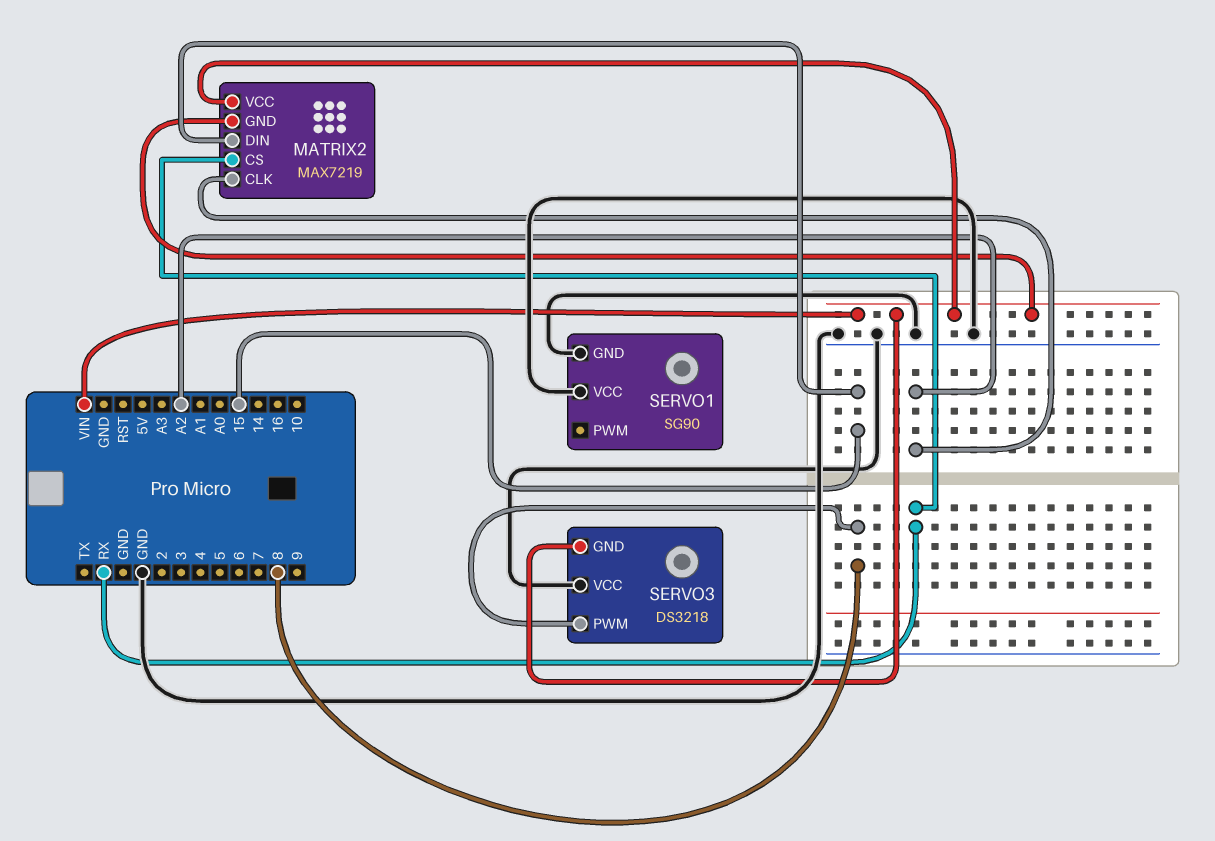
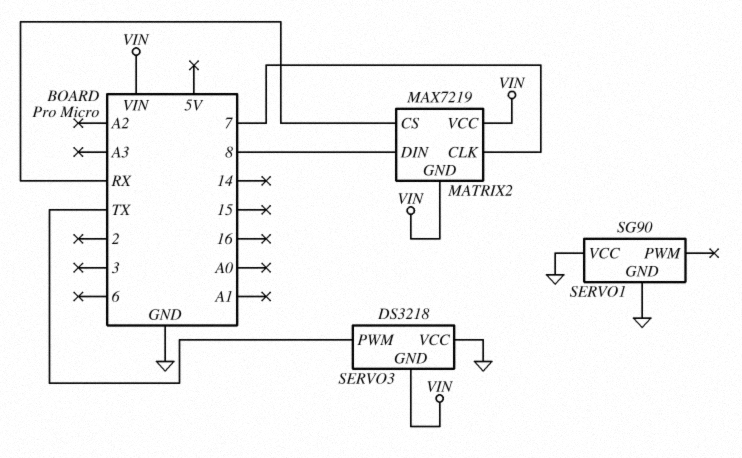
MATRIX2 pin CLK: A2 -> 7
MATRIX2 pin DIN: 15 -> 8
SERVO3 pin PWM: 8 -> TX

